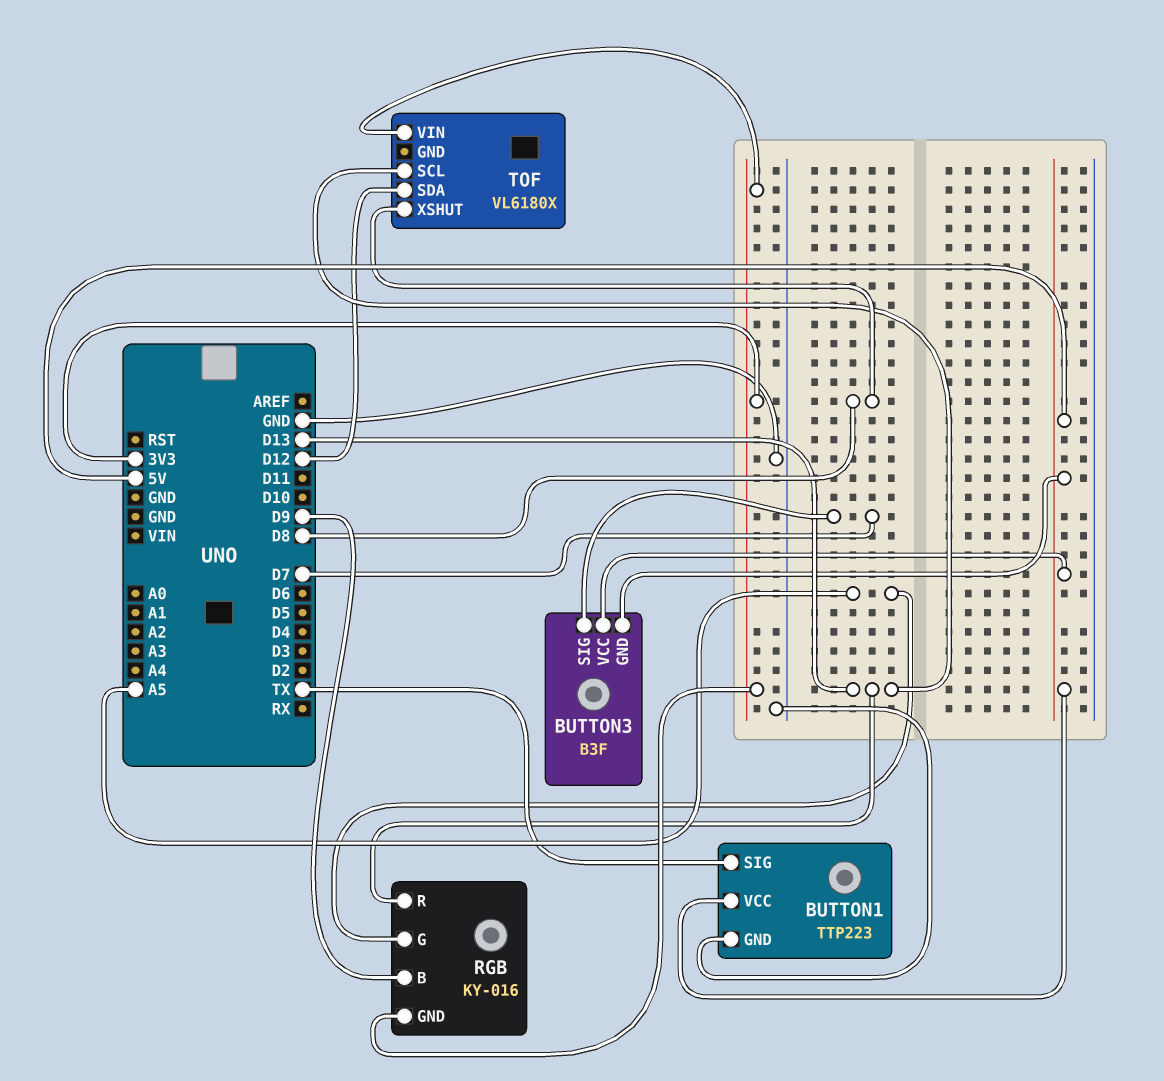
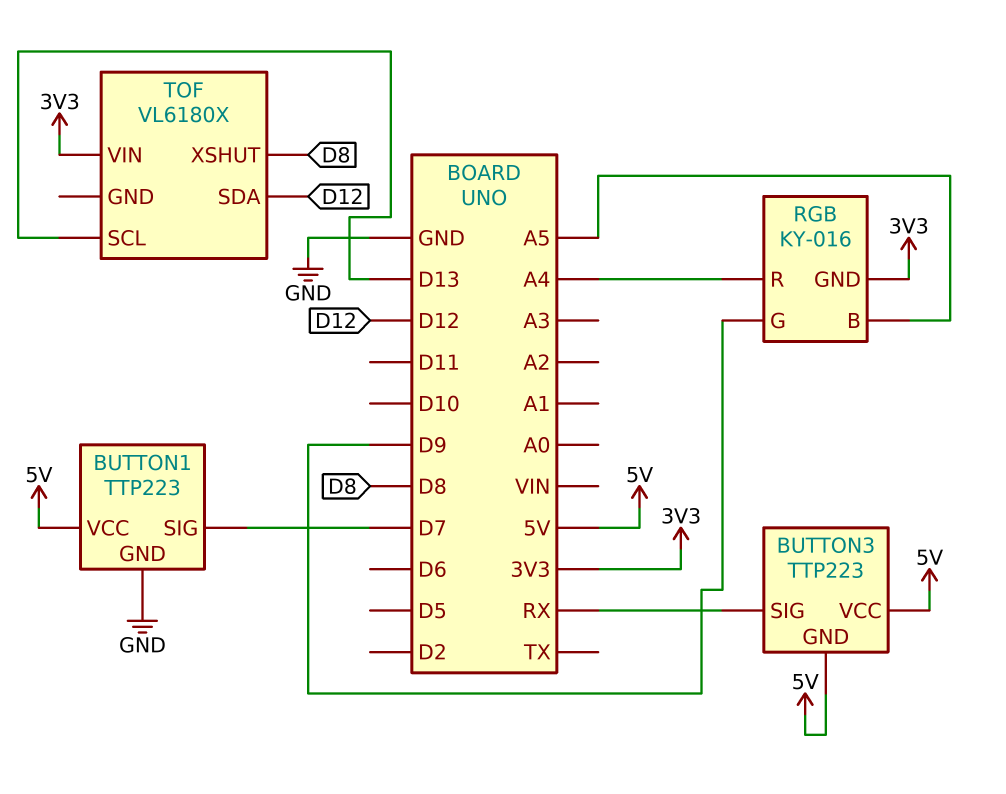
BUTTON1 pin SIG: TX -> D7
BUTTON3: B3F -> TTP223
BUTTON3 pin SIG: D7 -> RX
RGB pin B: D9 -> A5
RGB pin G: A5 -> D9
RGB pin R: D13 -> A4

